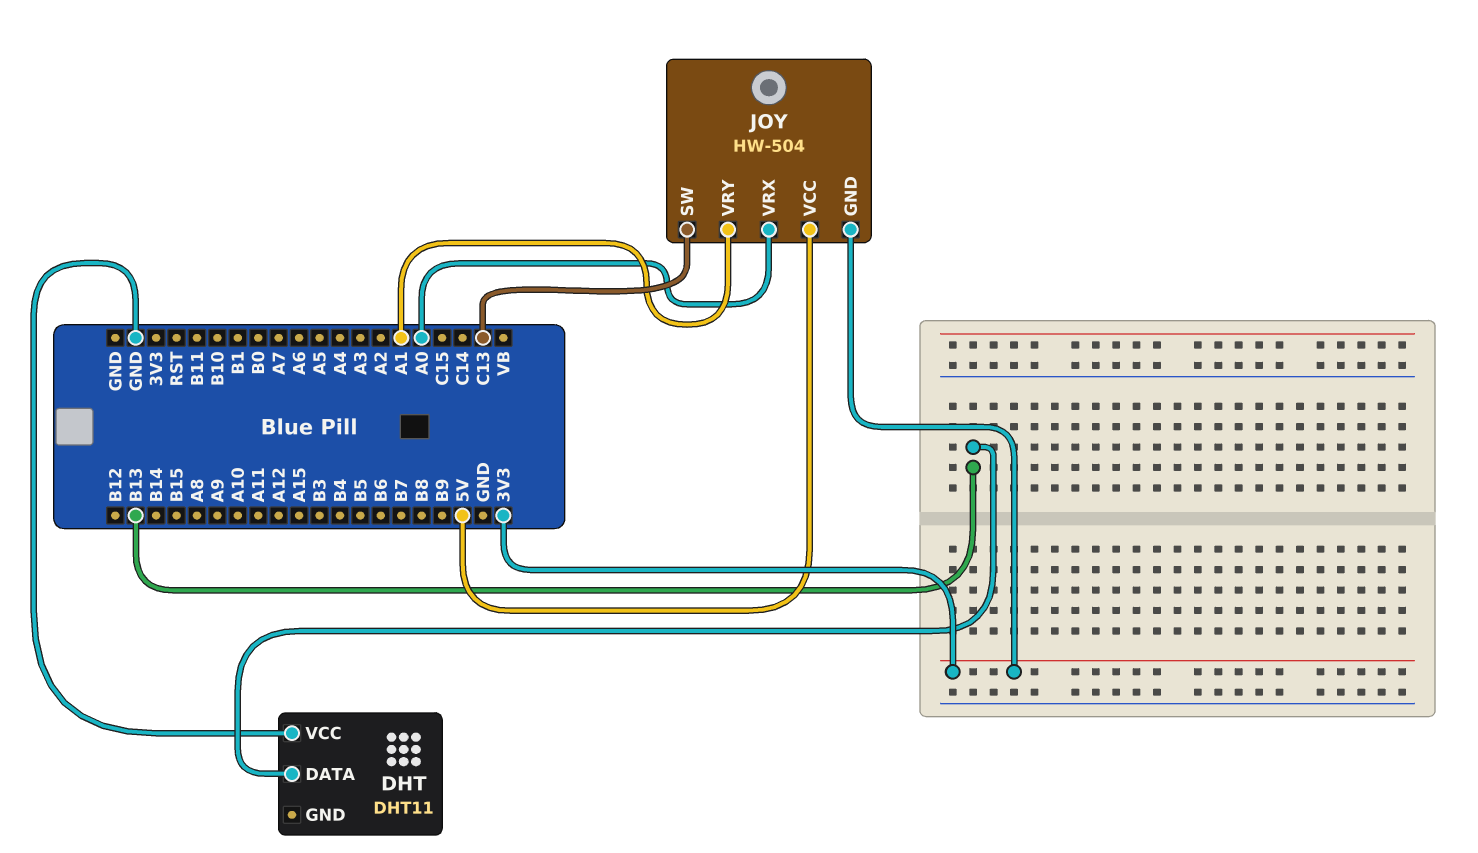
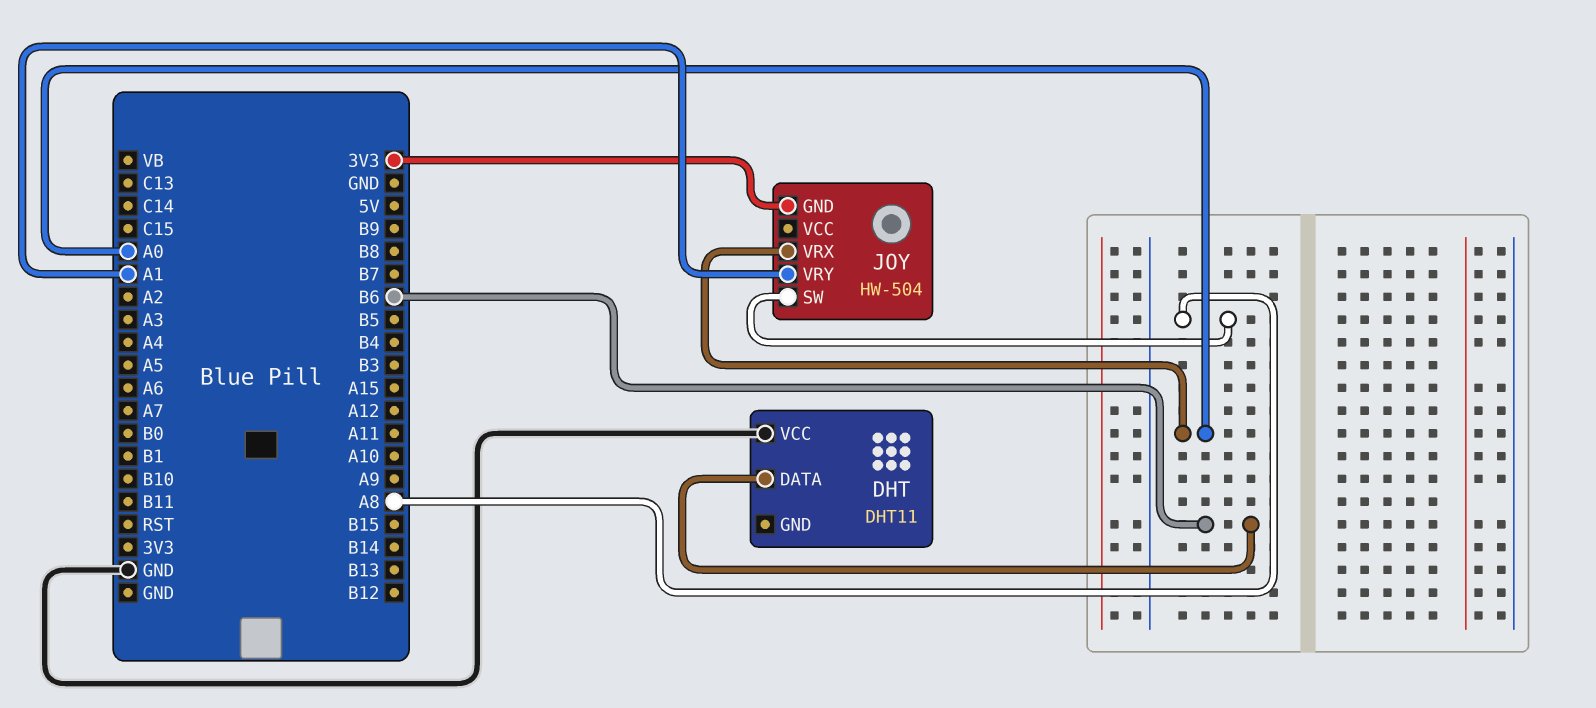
DHT pin DATA: B13 -> B6
JOY pin SW: C13 -> A8
JOY pin VCC: 5V -> none

